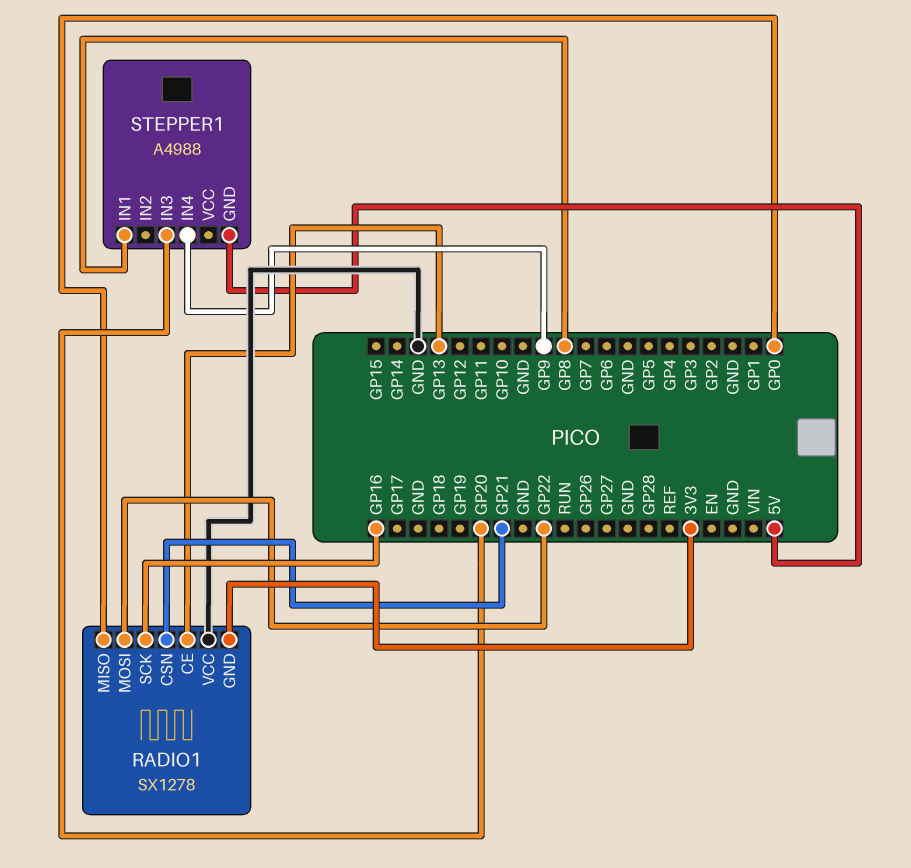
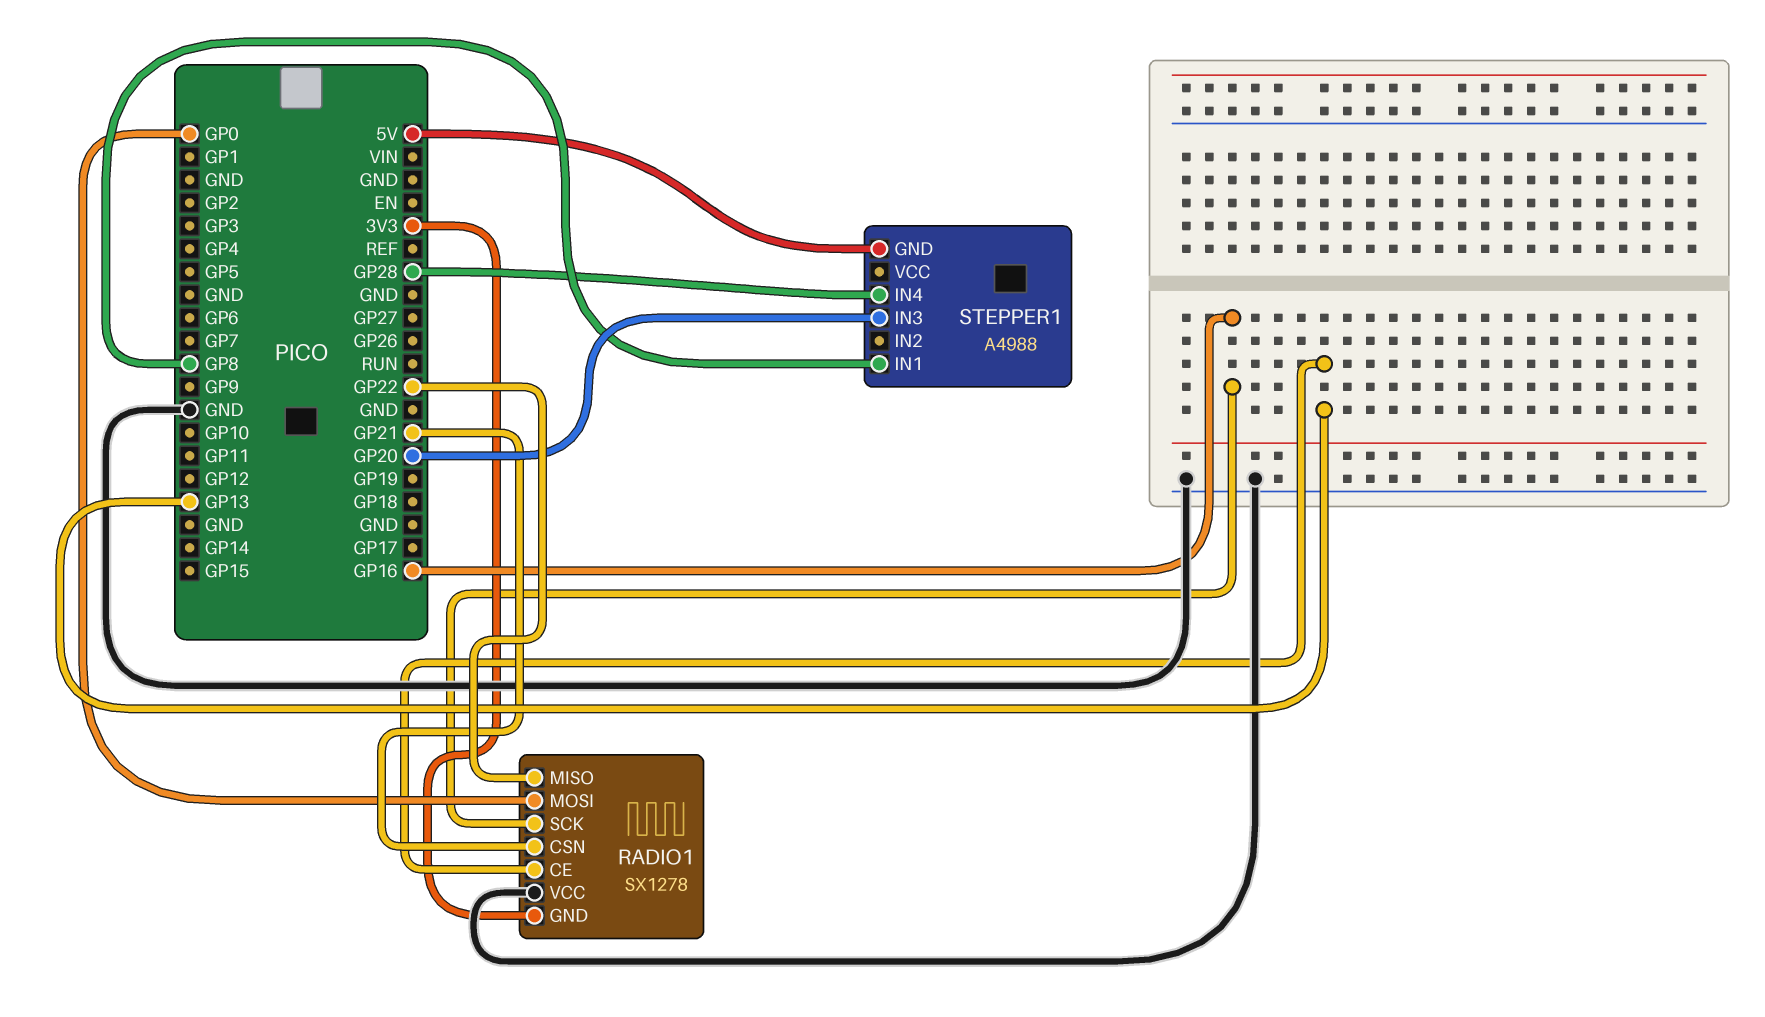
RADIO1 pin MISO: GP0 -> GP22
RADIO1 pin MOSI: GP22 -> GP0
STEPPER1 pin IN4: GP9 -> GP28

